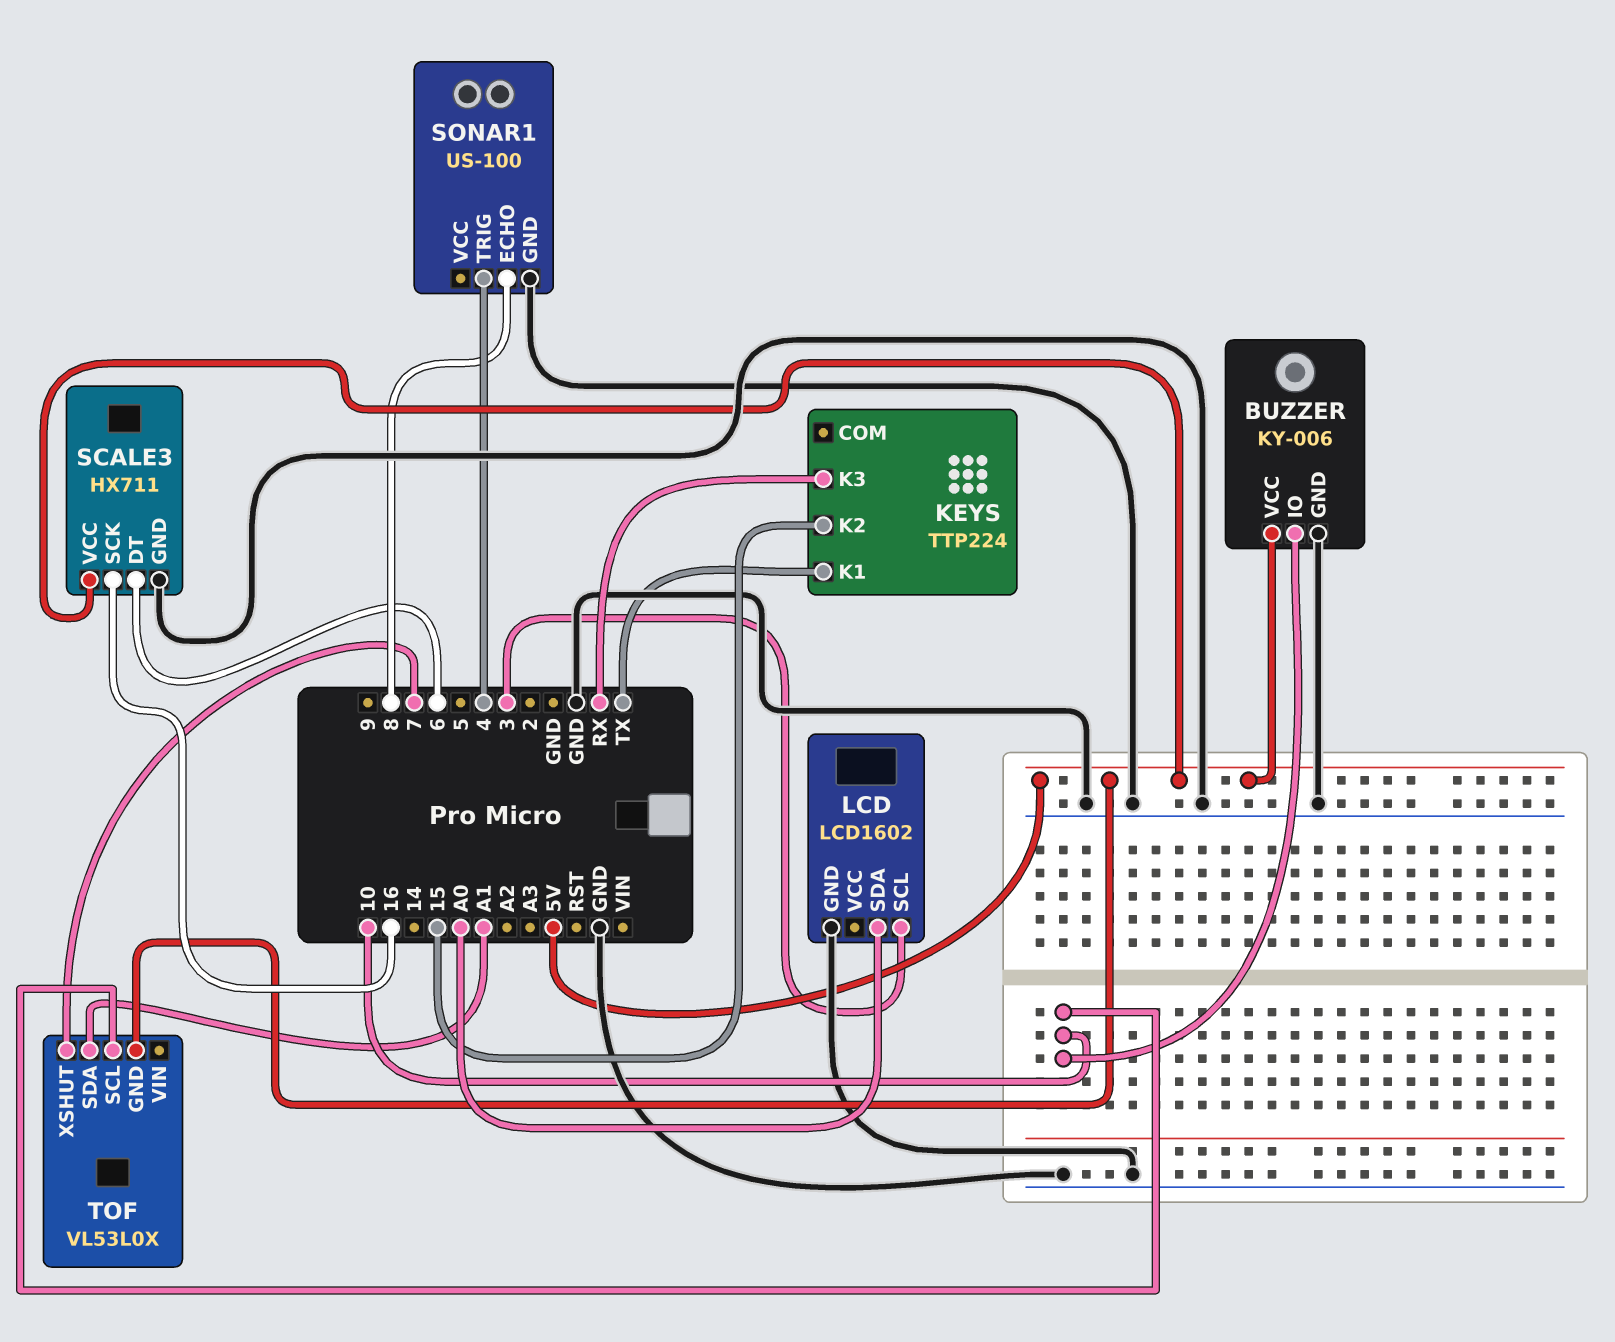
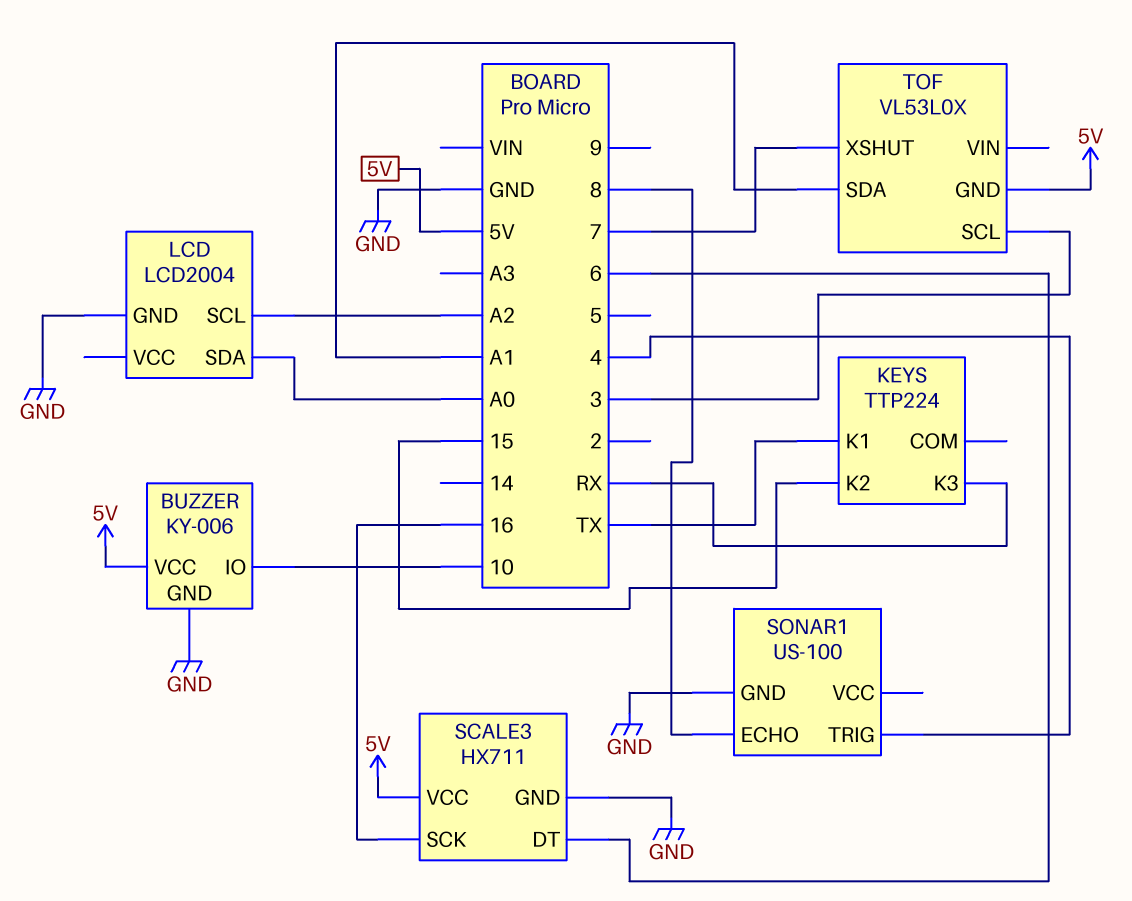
LCD: LCD1602 -> LCD2004
LCD pin SCL: 3 -> A2
TOF pin SCL: 10 -> 3

